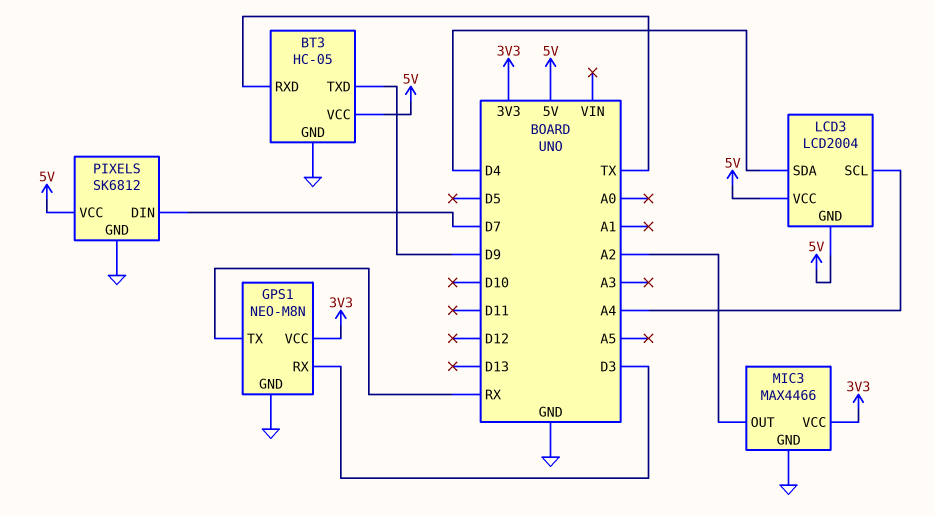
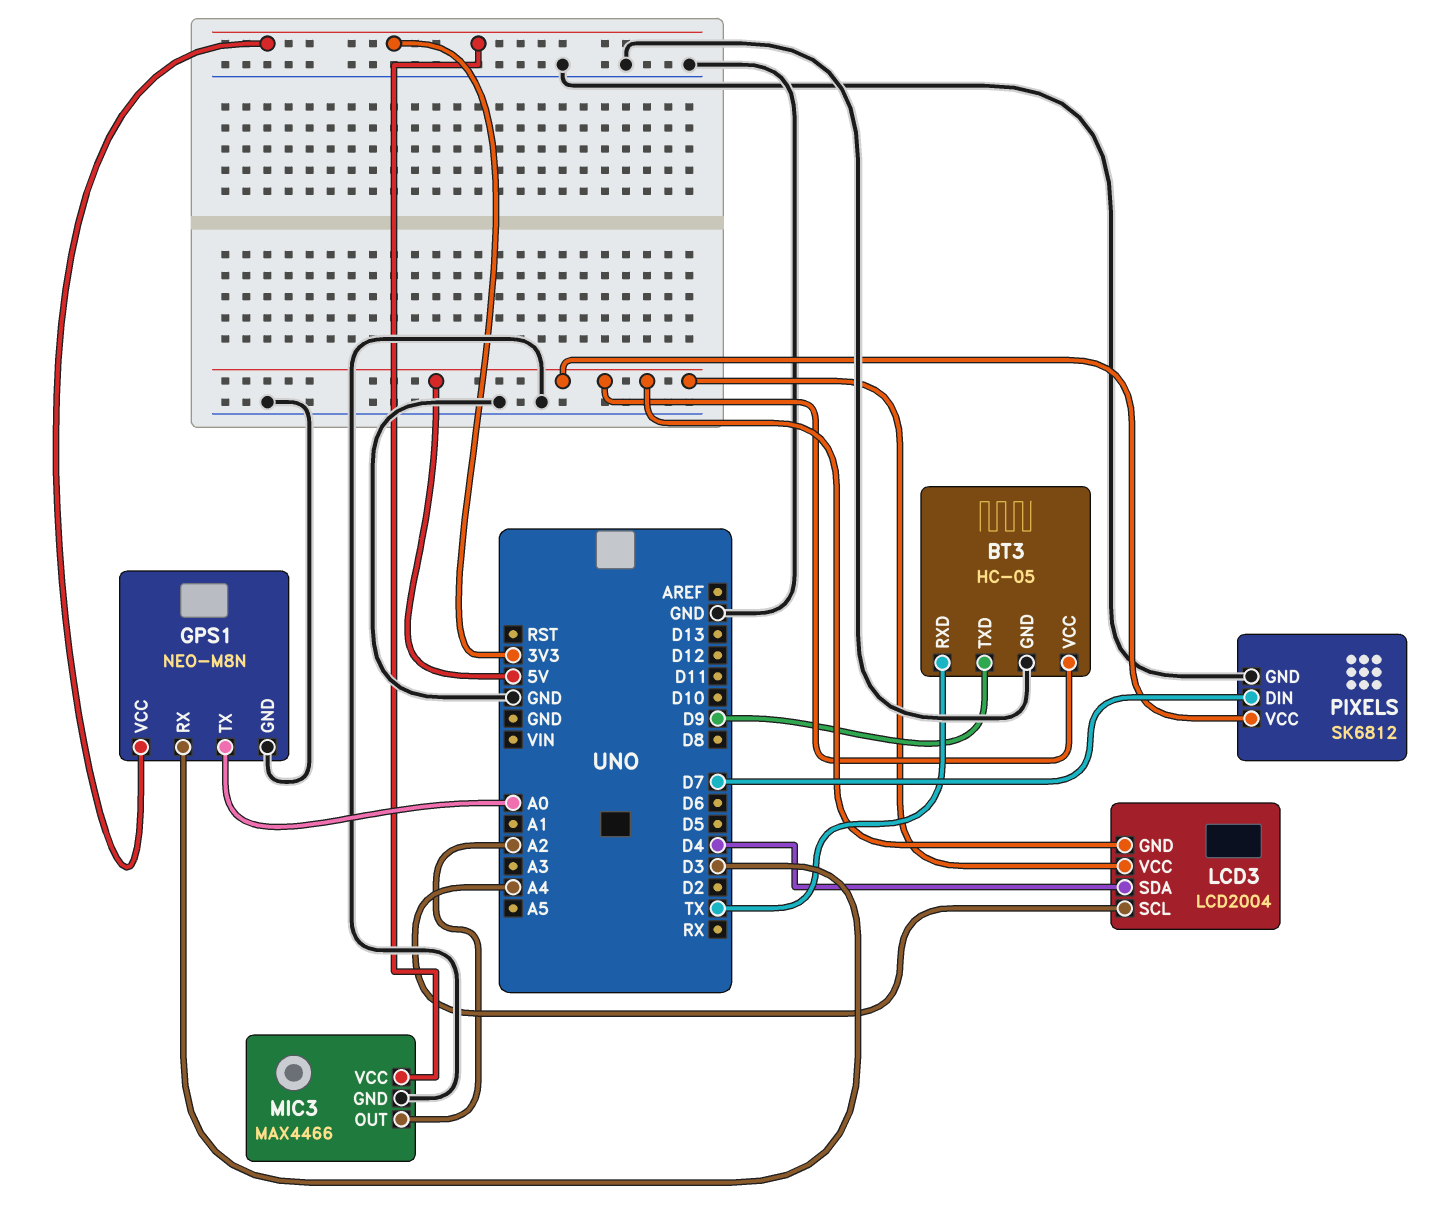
GPS1 pin TX: RX -> A0

